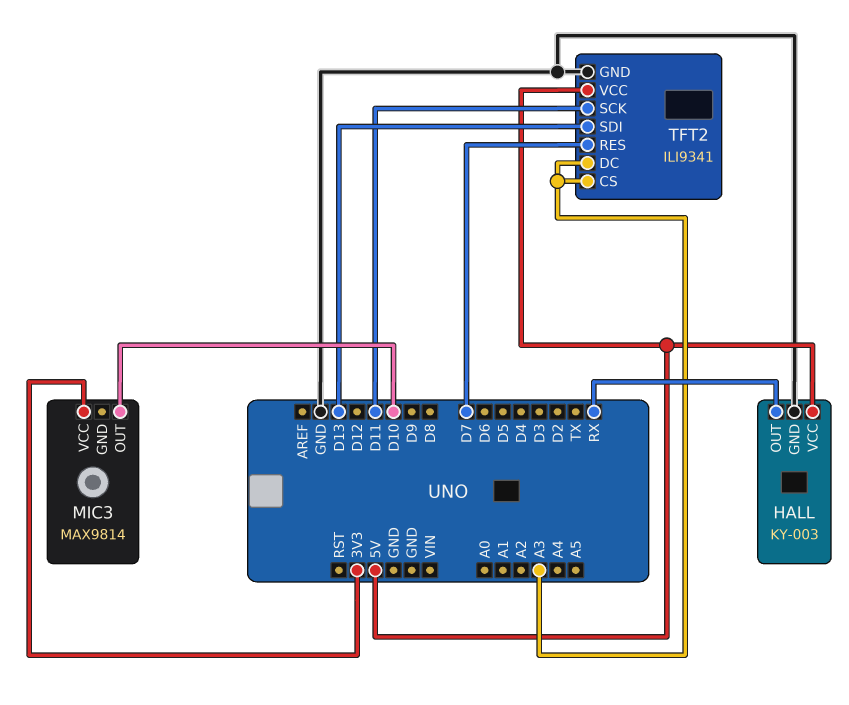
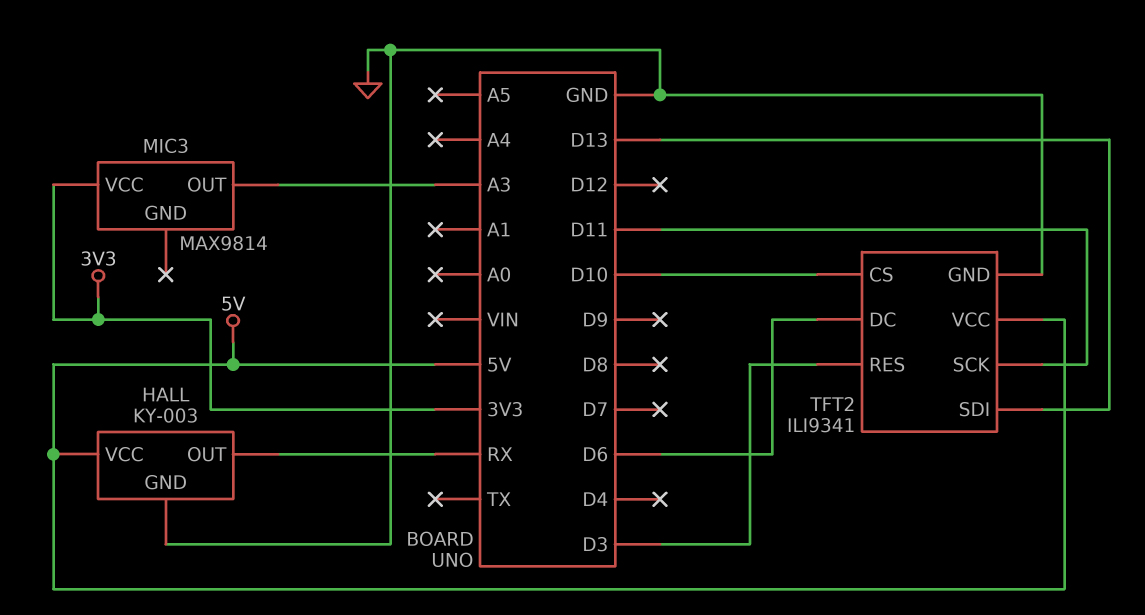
MIC3 pin OUT: D10 -> A3
TFT2 pin CS: A3 -> D10
TFT2 pin DC: A3 -> D6
TFT2 pin RES: D7 -> D3

